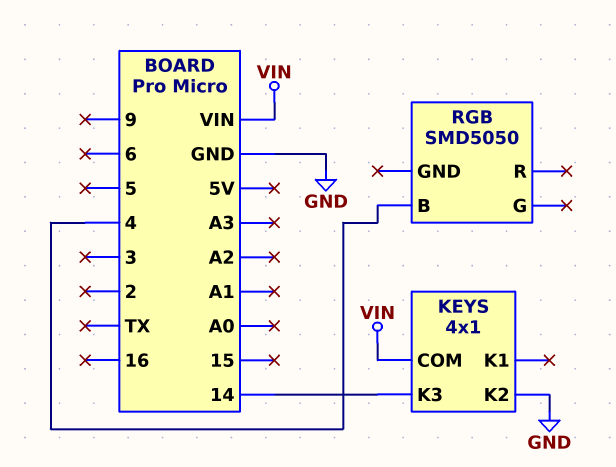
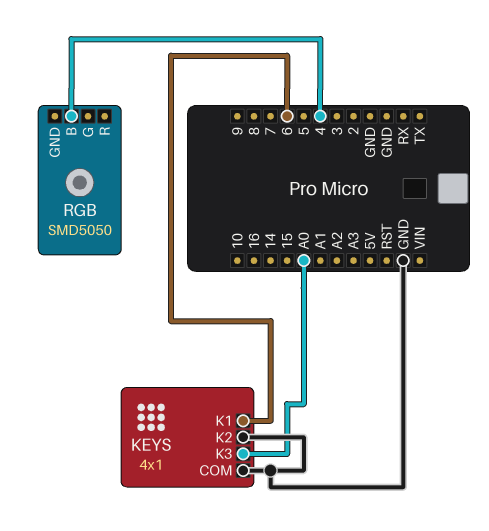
KEYS pin COM: VIN -> GND
KEYS pin K1: none -> 6
KEYS pin K3: 14 -> A0

